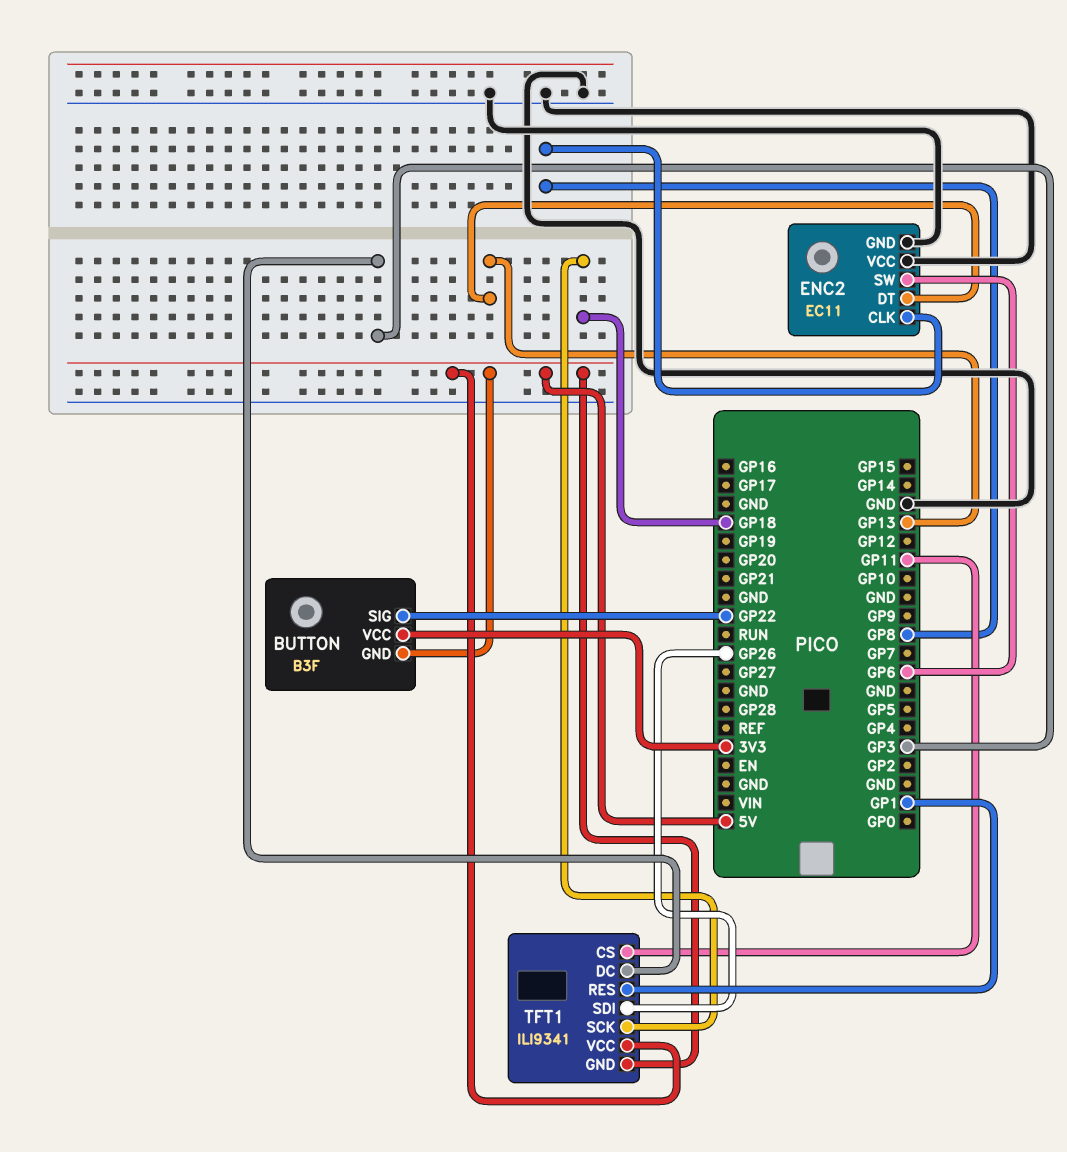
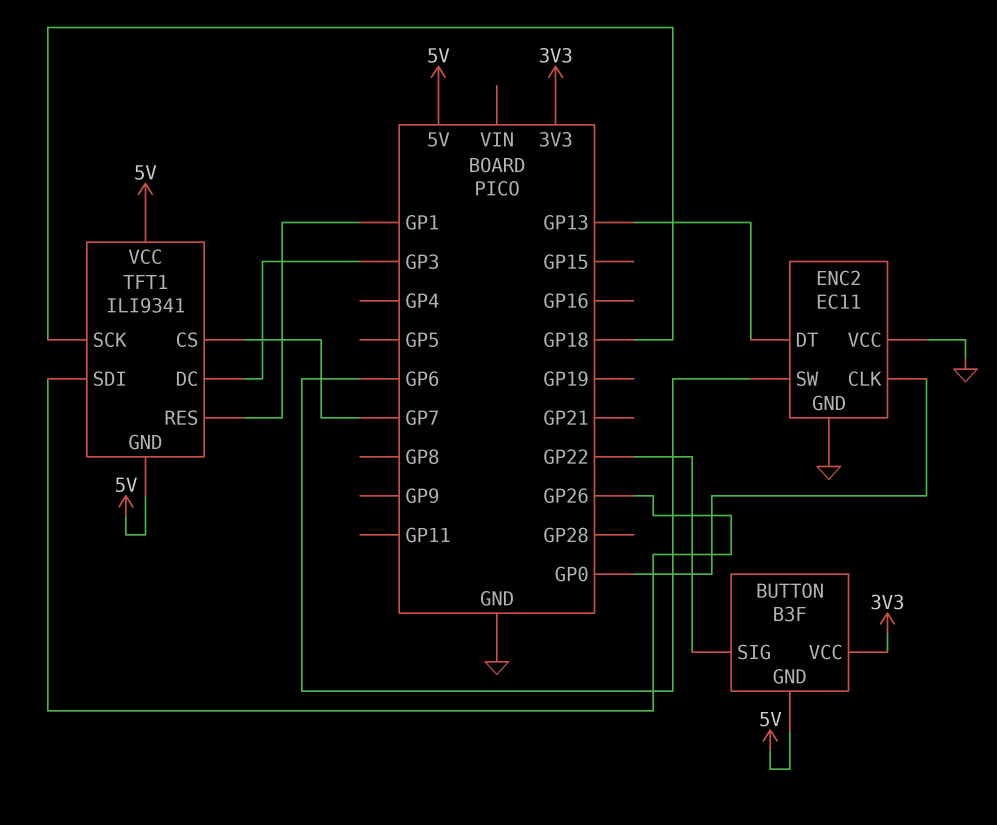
ENC2 pin CLK: GP8 -> GP0
TFT1 pin CS: GP11 -> GP7

